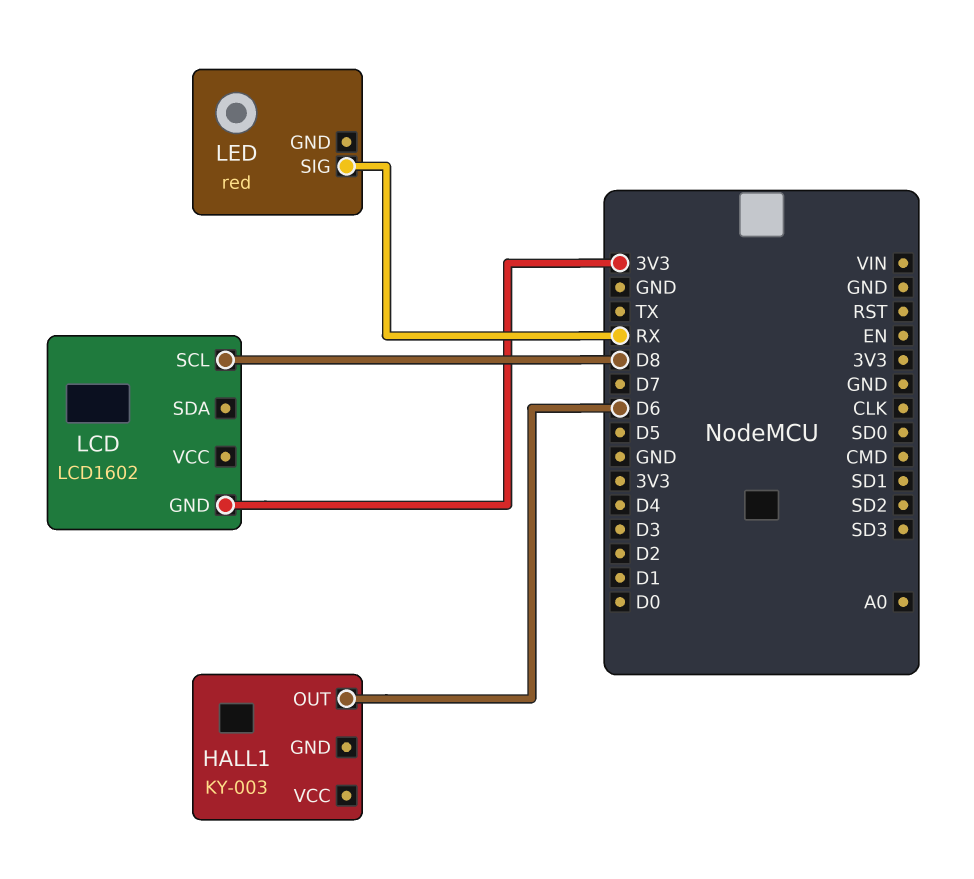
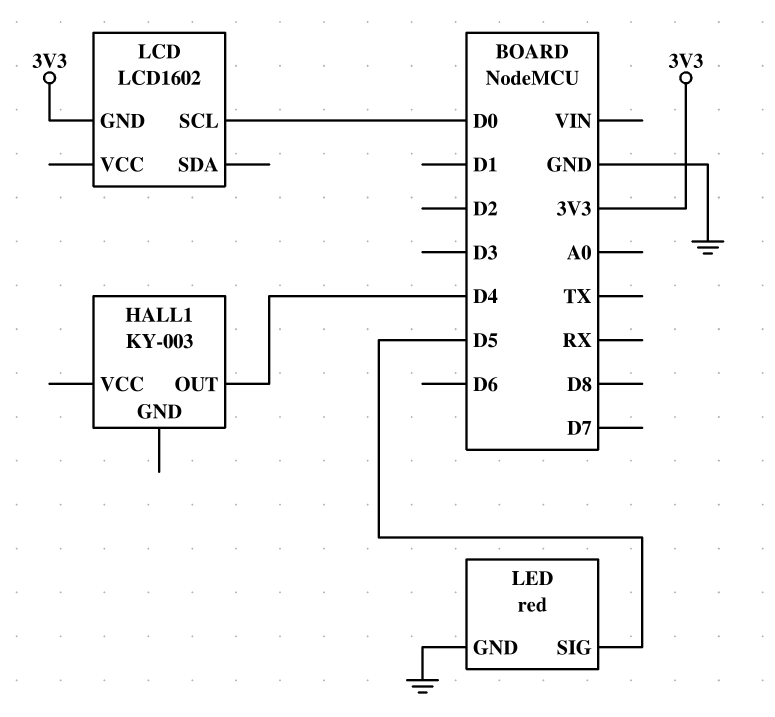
HALL1 pin OUT: D6 -> D4
LCD pin SCL: D8 -> D0
LED pin GND: none -> GND
LED pin SIG: RX -> D5

